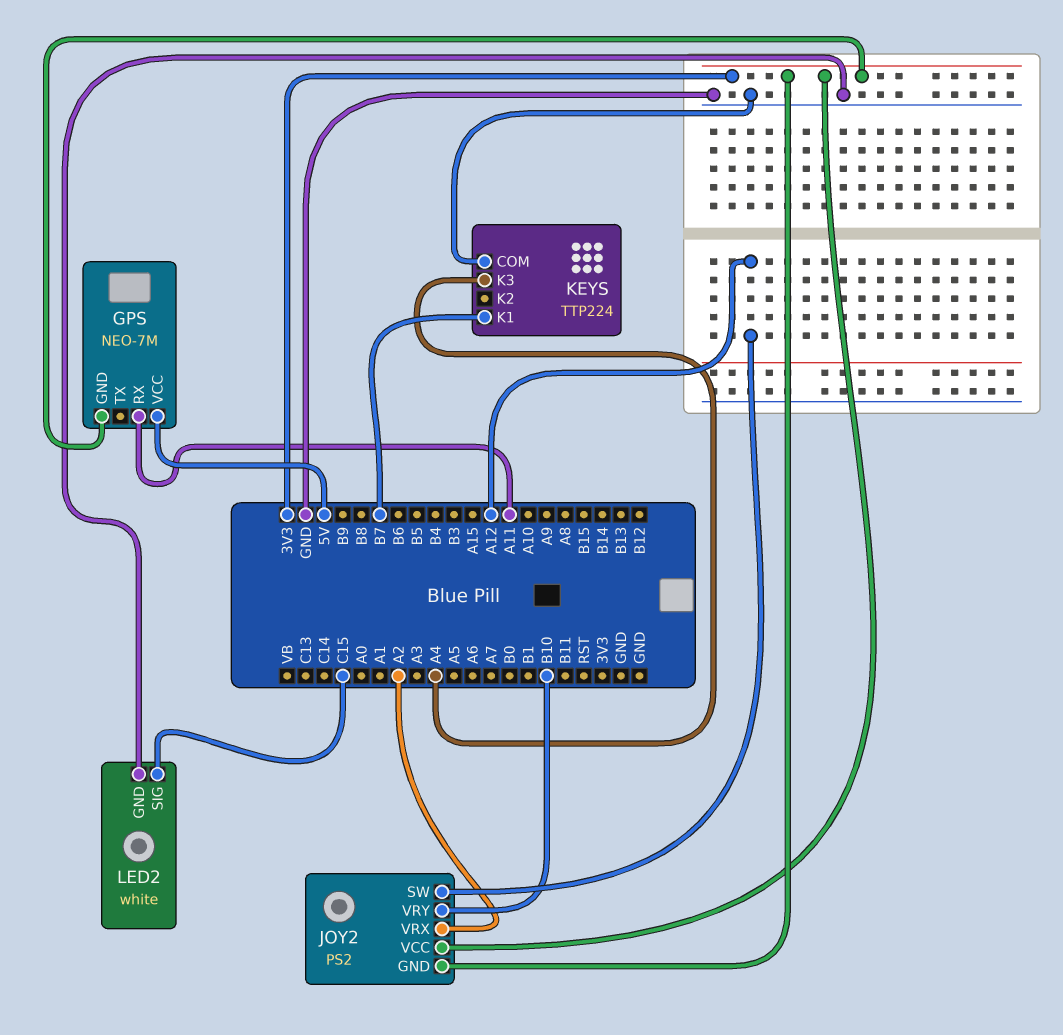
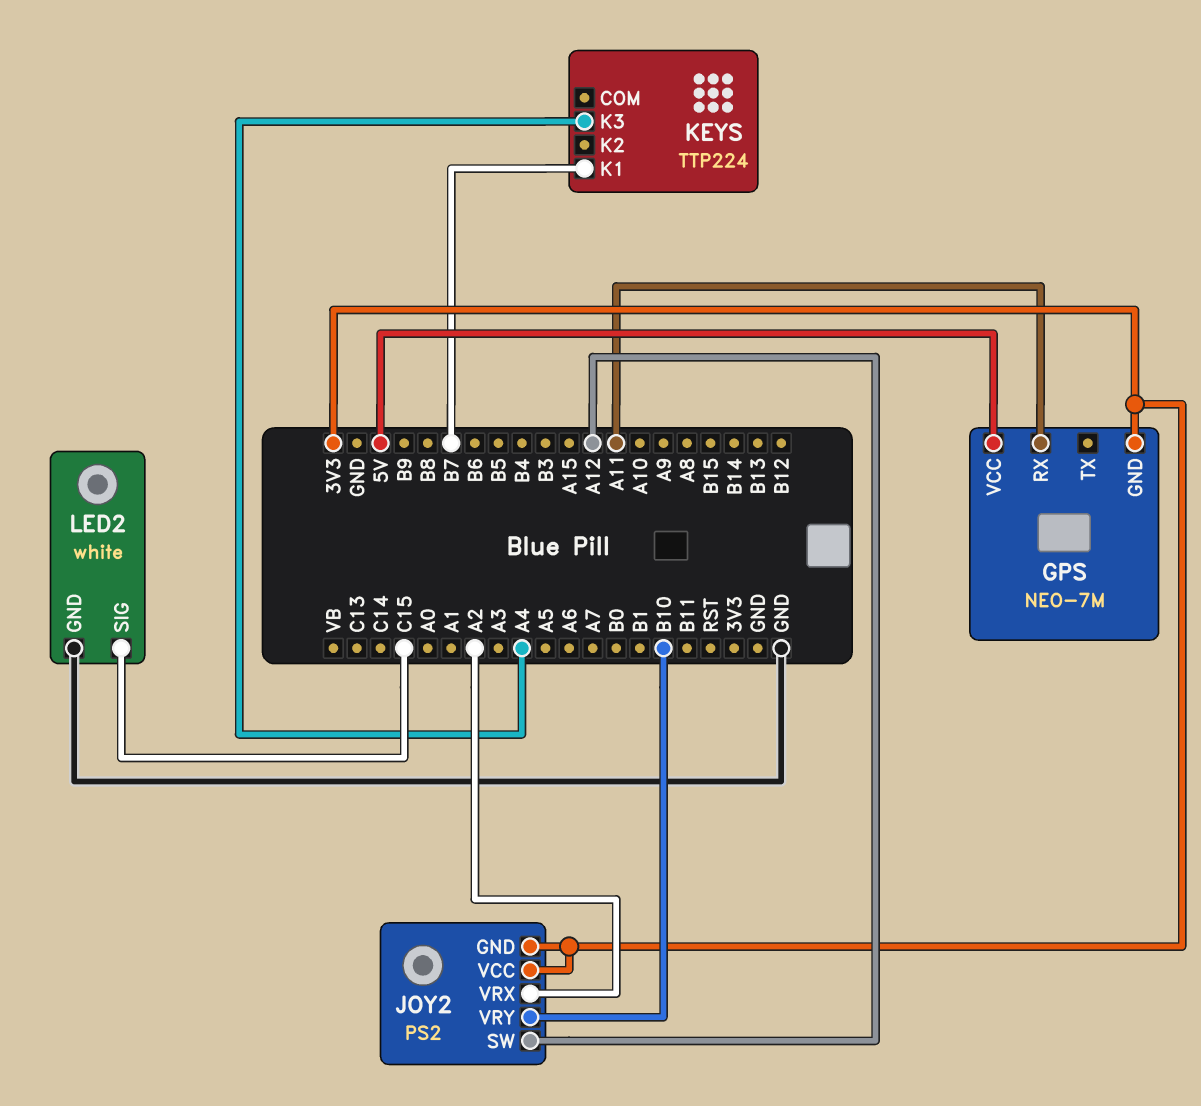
KEYS pin COM: GND -> none

